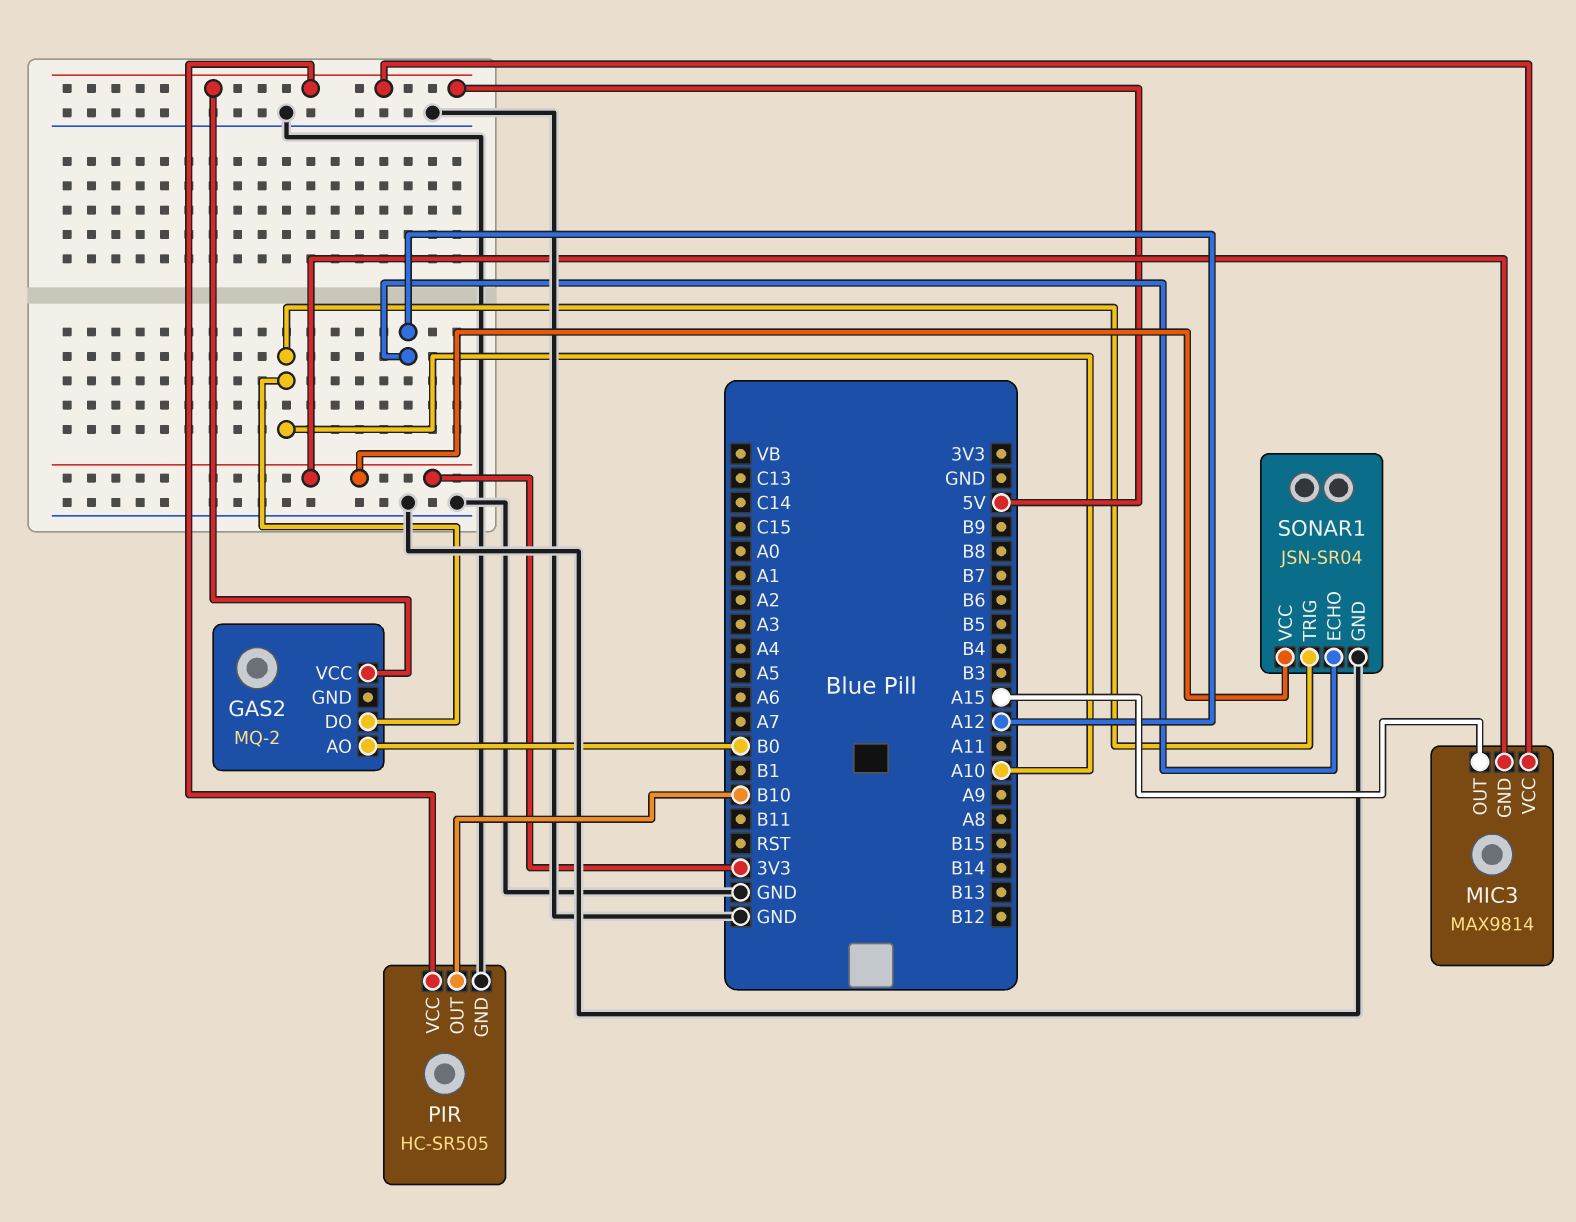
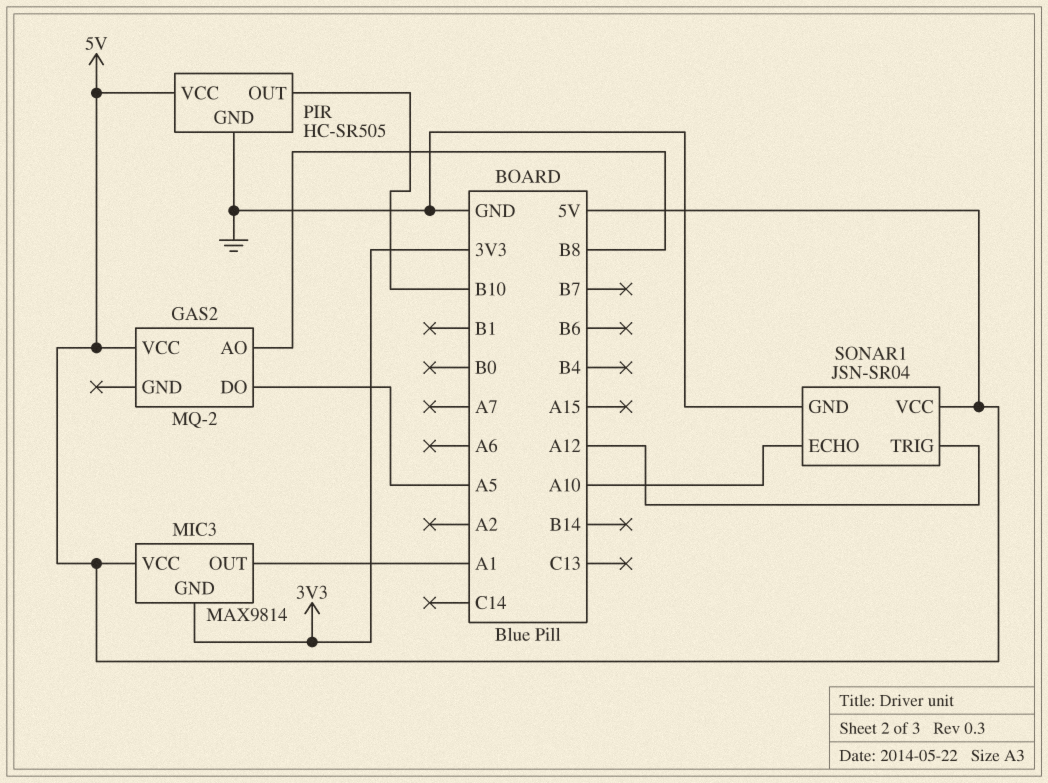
GAS2 pin AO: B0 -> B8
GAS2 pin DO: A10 -> A5
MIC3 pin OUT: A15 -> A1
SONAR1 pin ECHO: A12 -> A10
SONAR1 pin TRIG: A10 -> A12
SONAR1 pin VCC: 3V3 -> 5V

